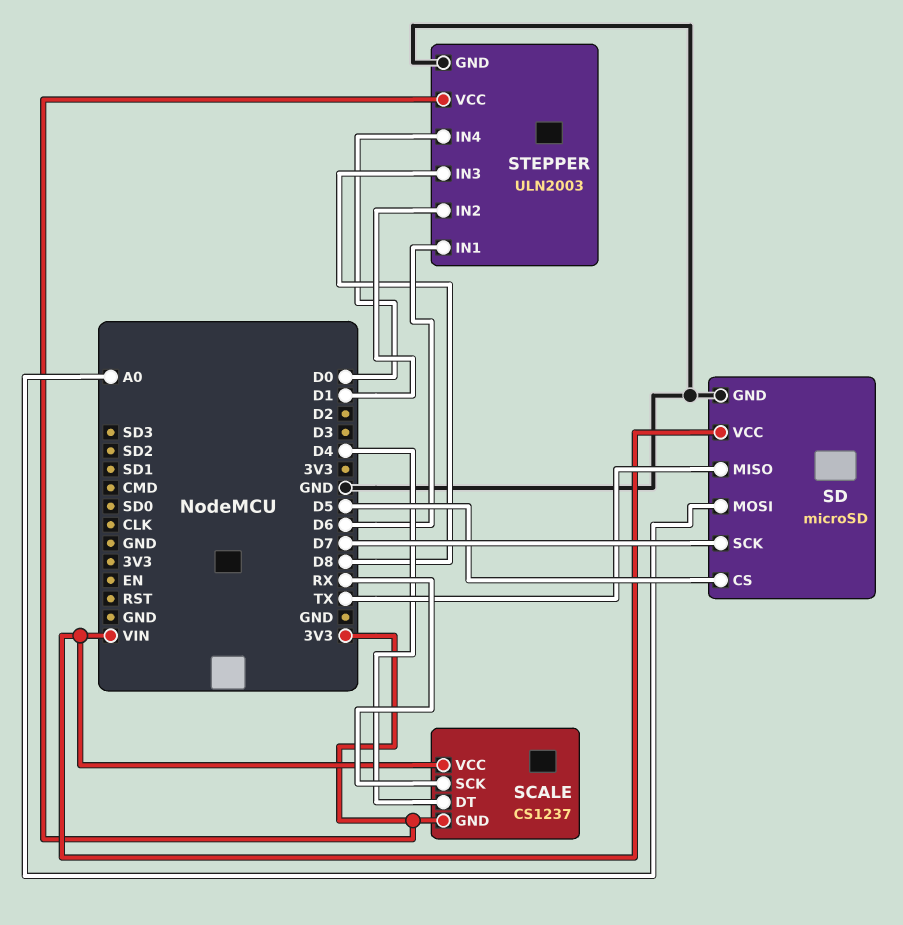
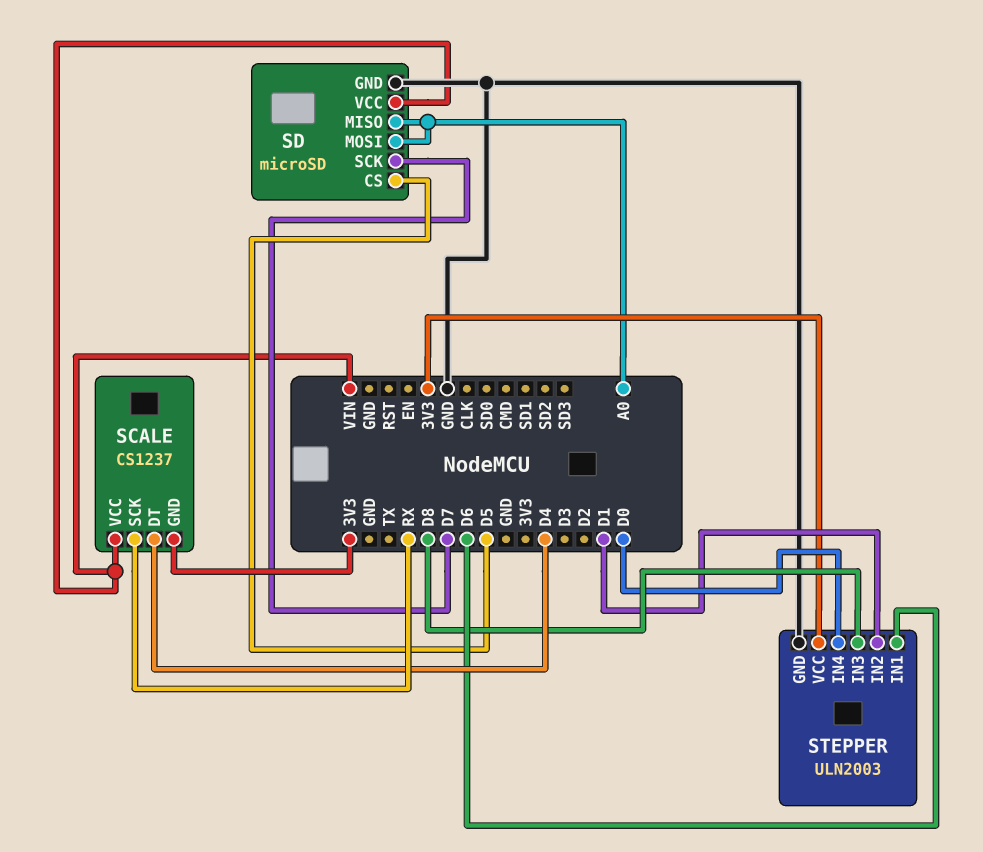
SD pin MISO: TX -> A0

